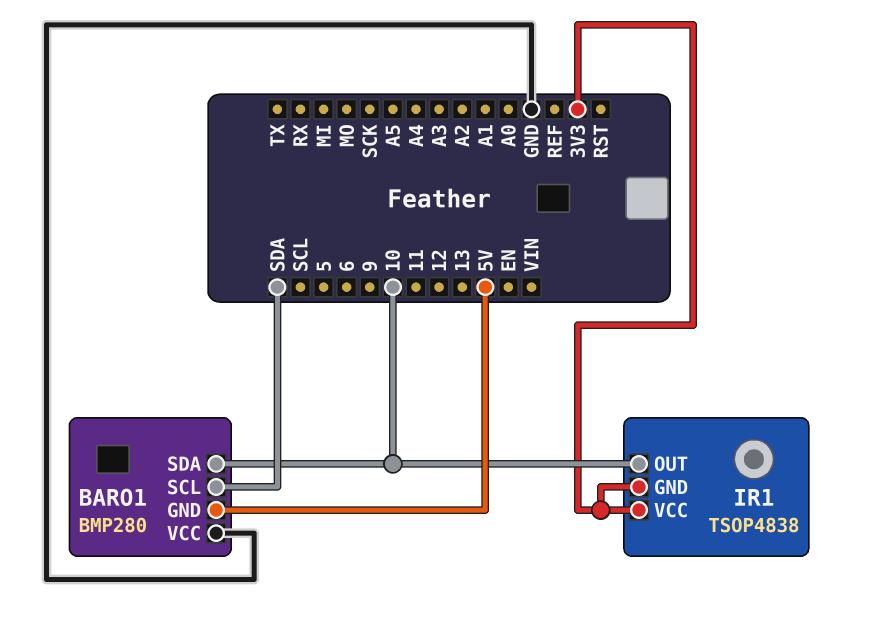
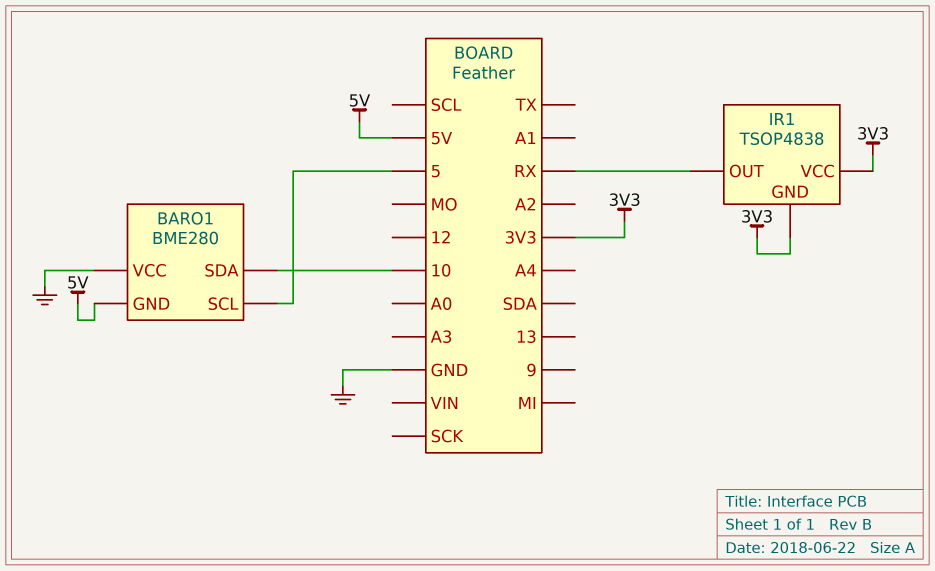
BARO1: BMP280 -> BME280
BARO1 pin SCL: SDA -> 5
IR1 pin OUT: 10 -> RX

